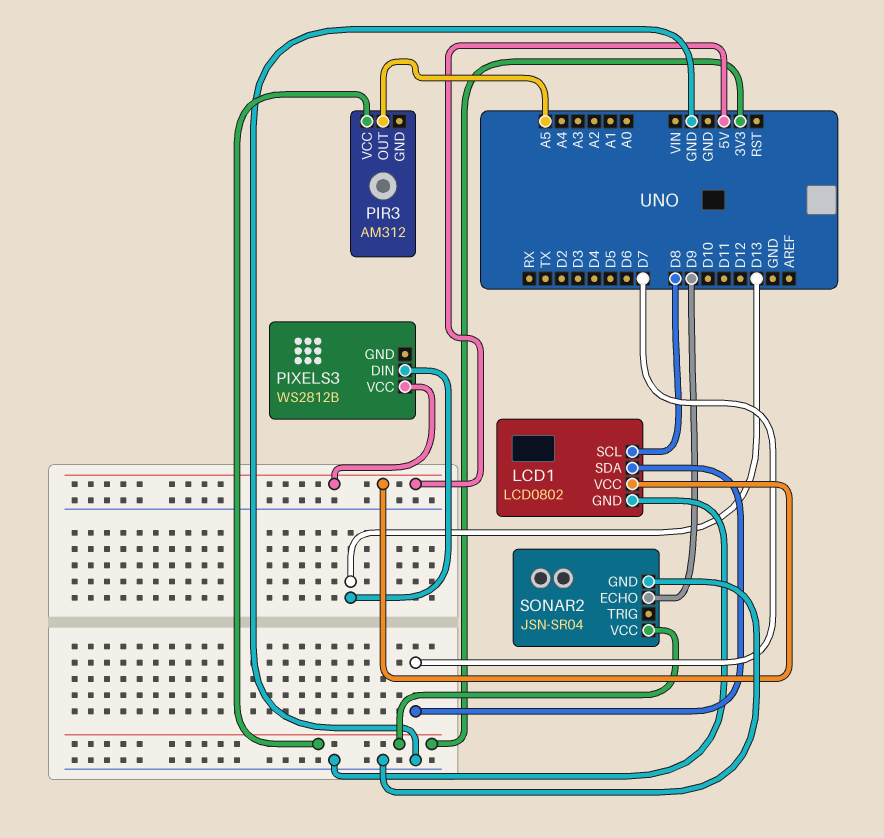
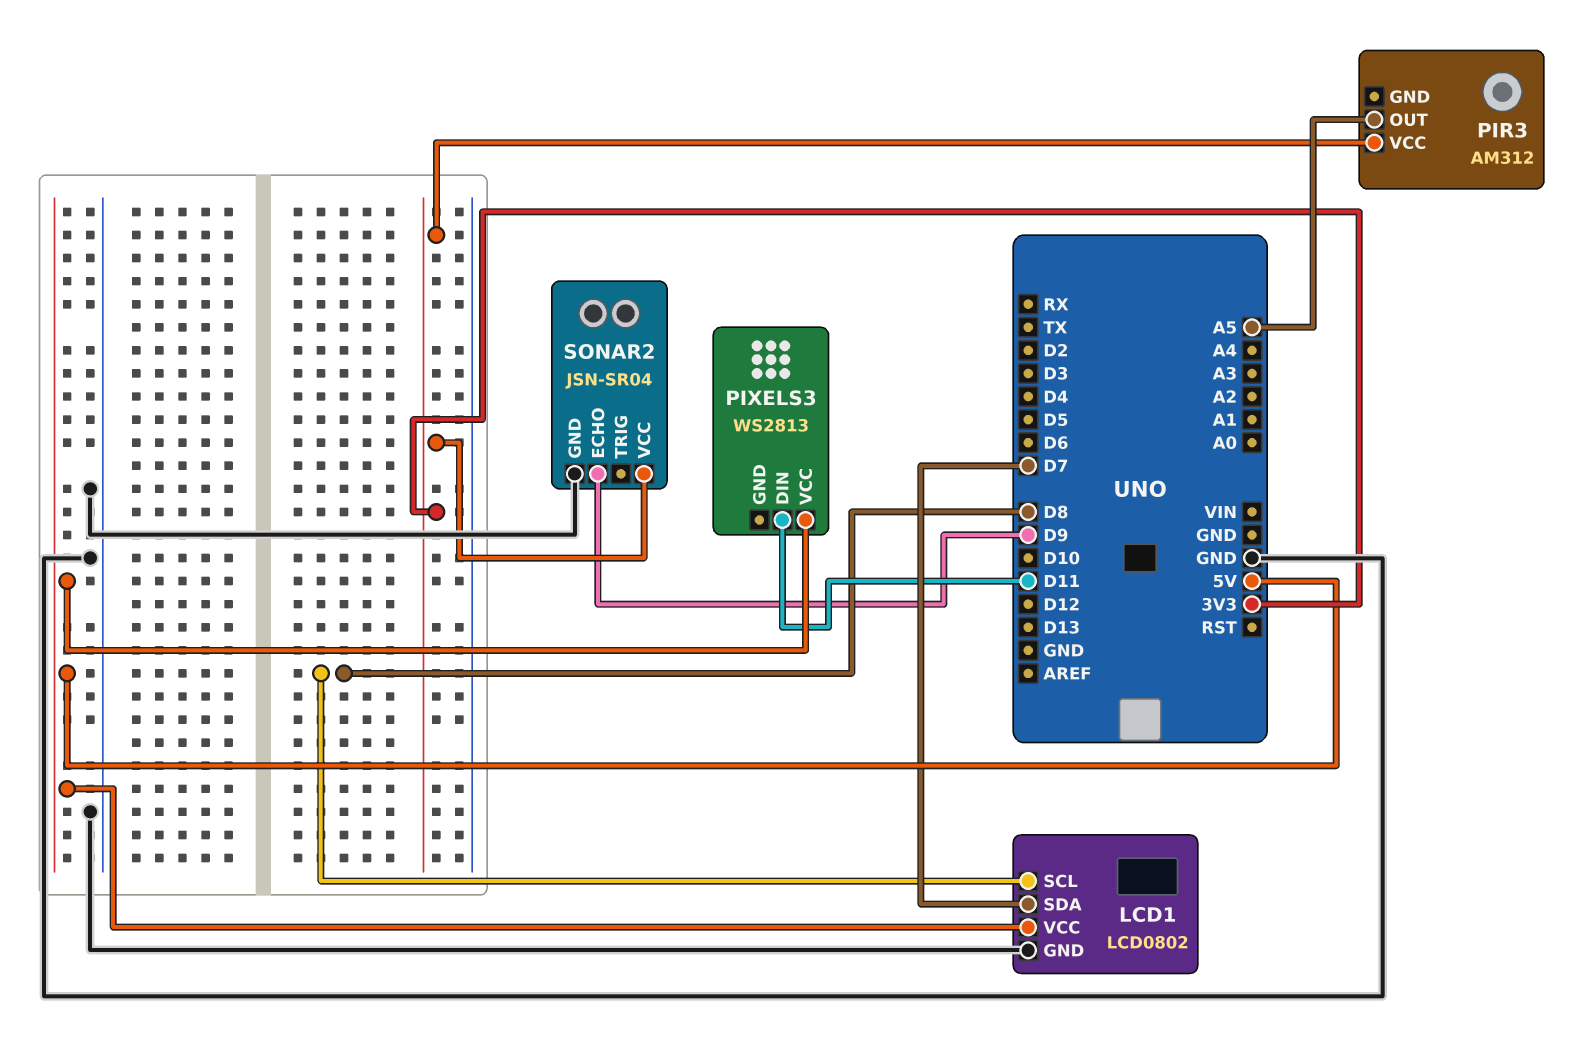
PIXELS3: WS2812B -> WS2813
PIXELS3 pin DIN: D13 -> D11

